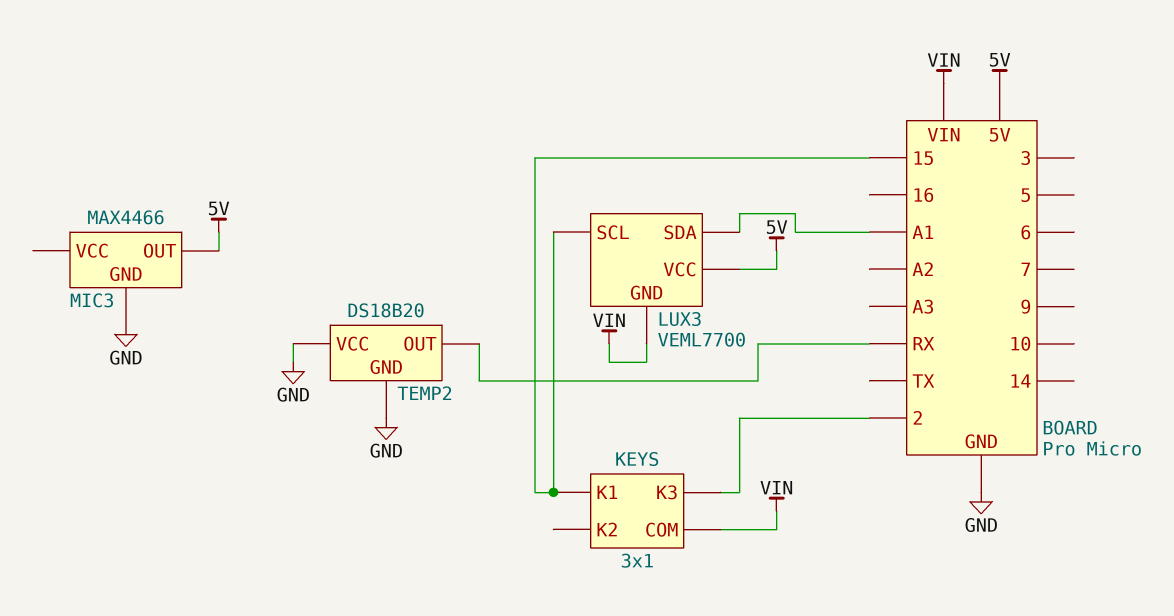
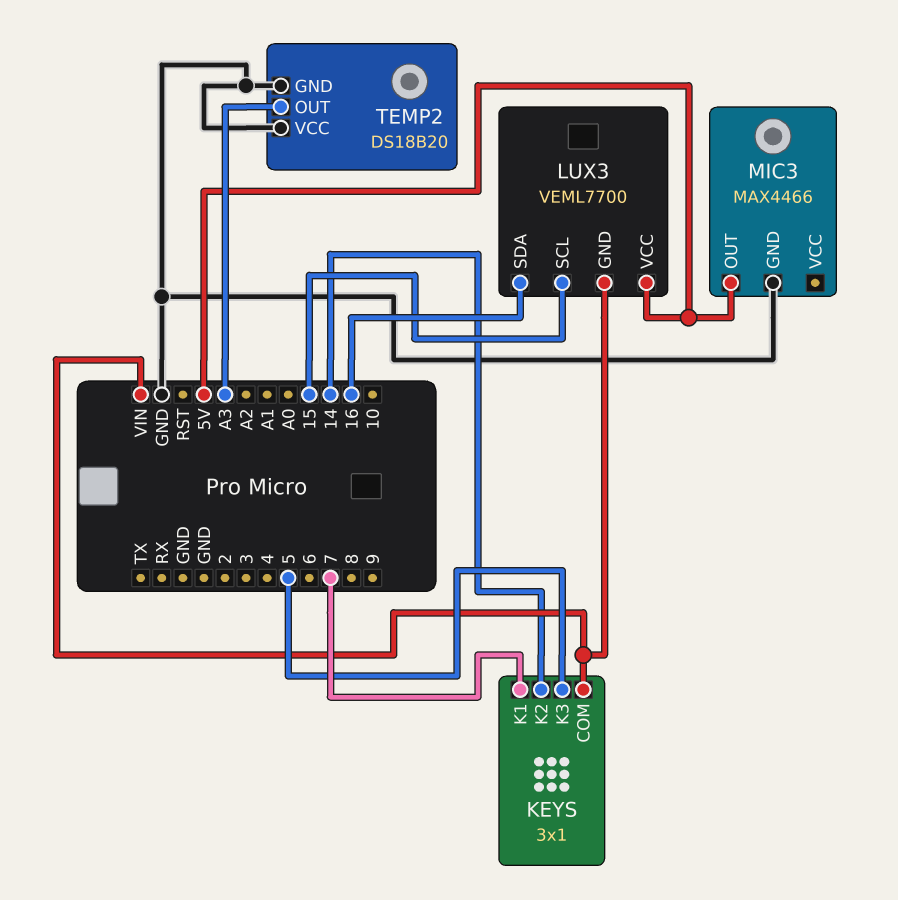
KEYS pin K1: 15 -> 7
KEYS pin K2: none -> 14
KEYS pin K3: 2 -> 5
LUX3 pin SDA: A1 -> 16
TEMP2 pin OUT: RX -> A3

